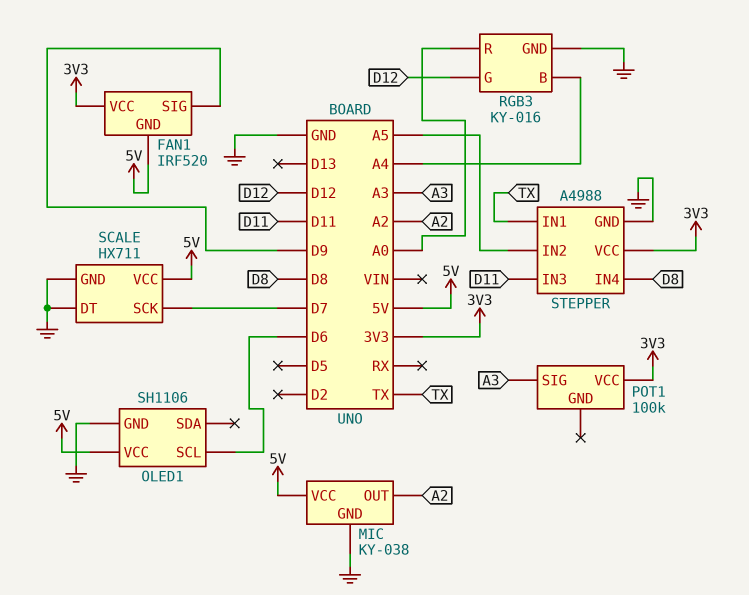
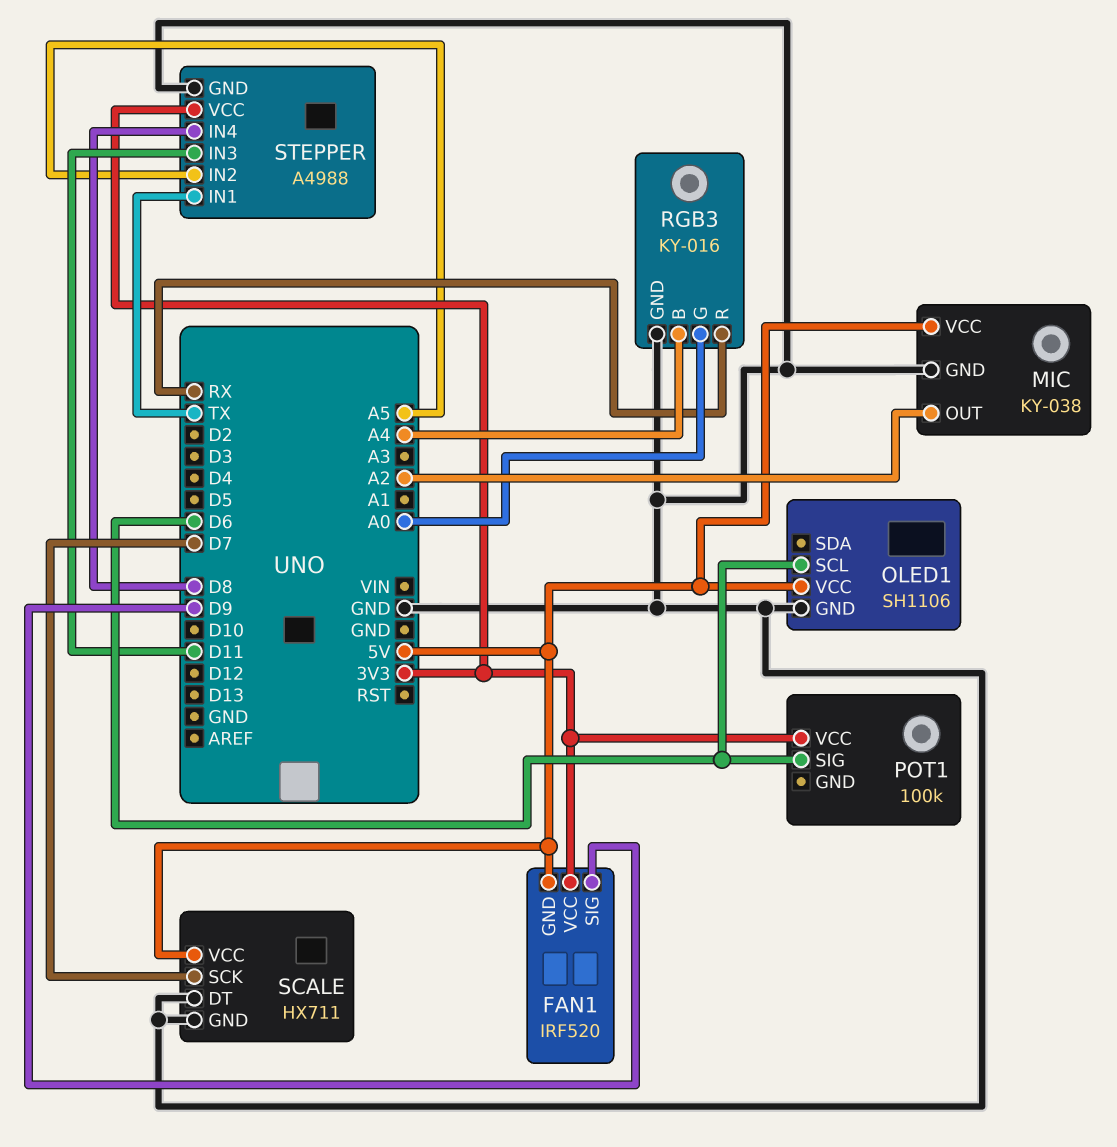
POT1 pin SIG: A3 -> D6
RGB3 pin G: D12 -> A0
RGB3 pin R: A0 -> RX

